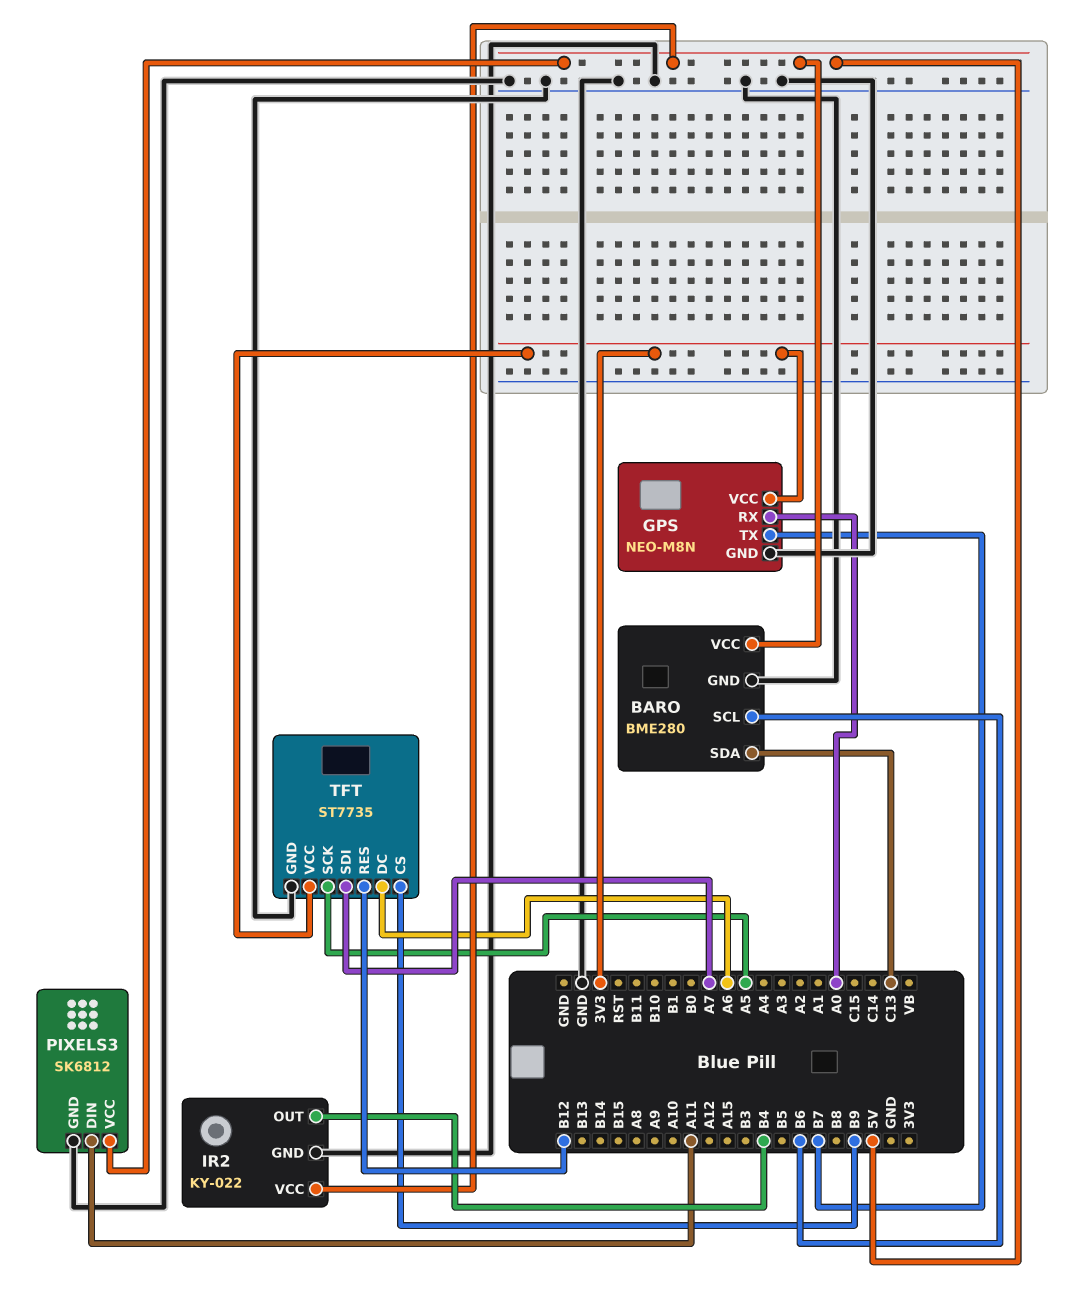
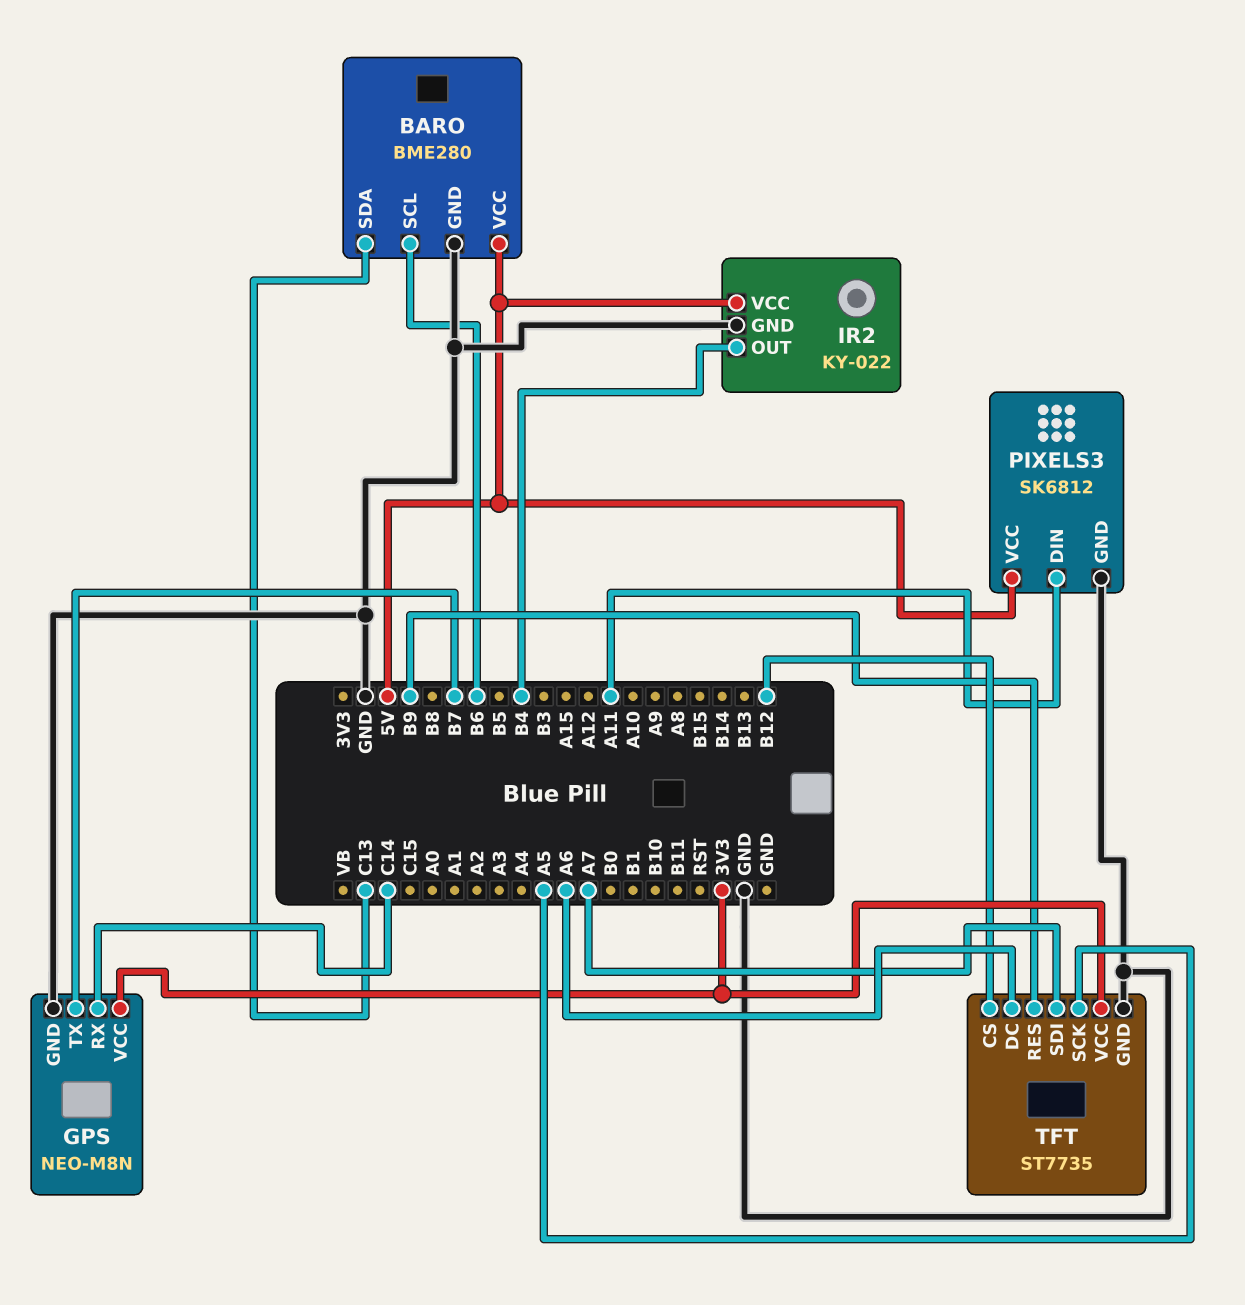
GPS pin RX: A0 -> C14
TFT pin CS: B9 -> B12
TFT pin RES: B12 -> B9

